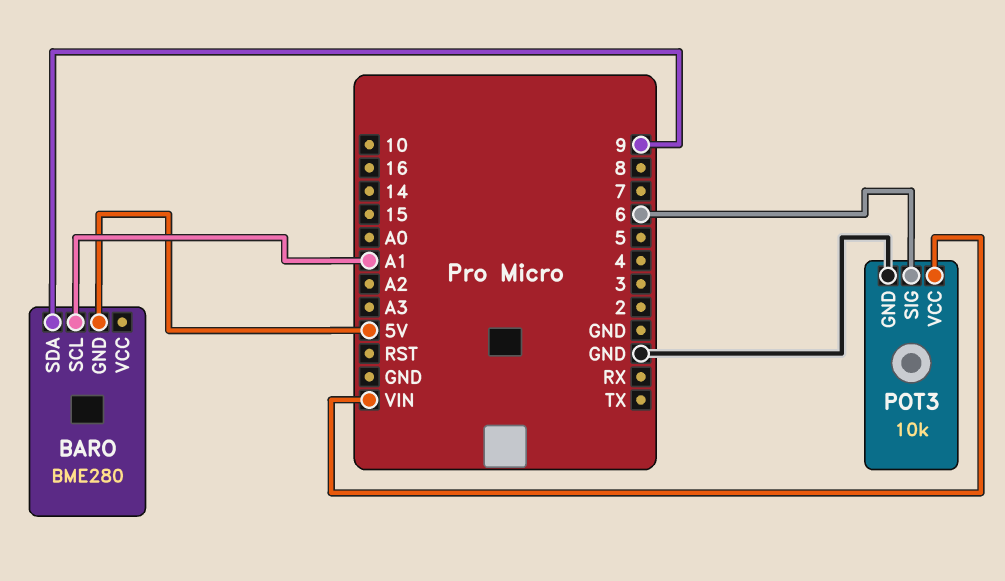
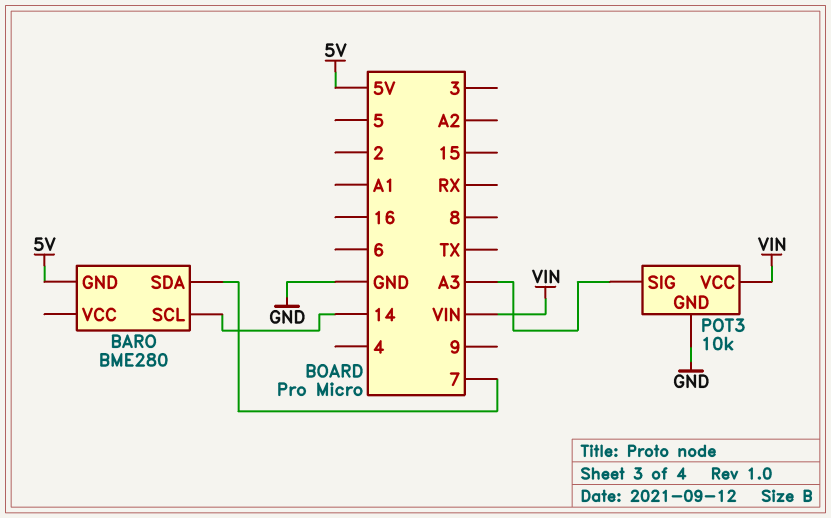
BARO pin SCL: A1 -> 14
BARO pin SDA: 9 -> 7
POT3 pin SIG: 6 -> A3

